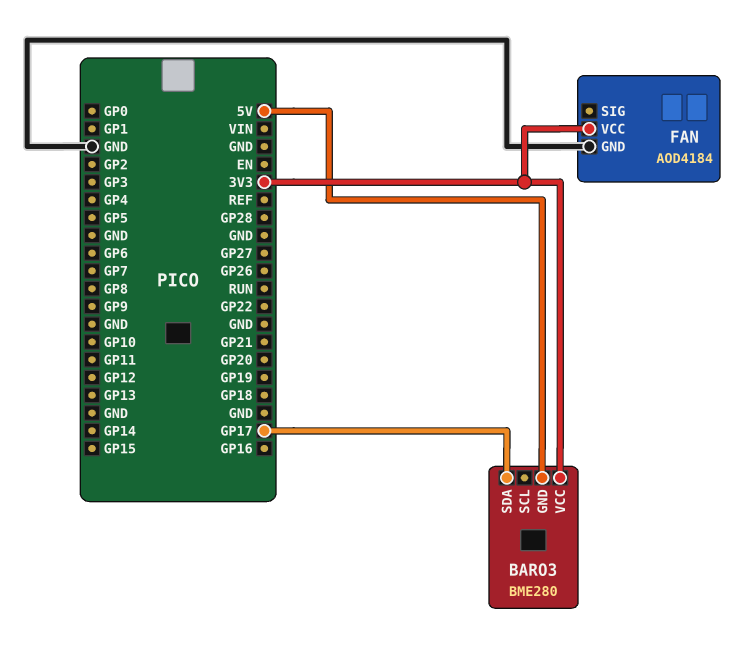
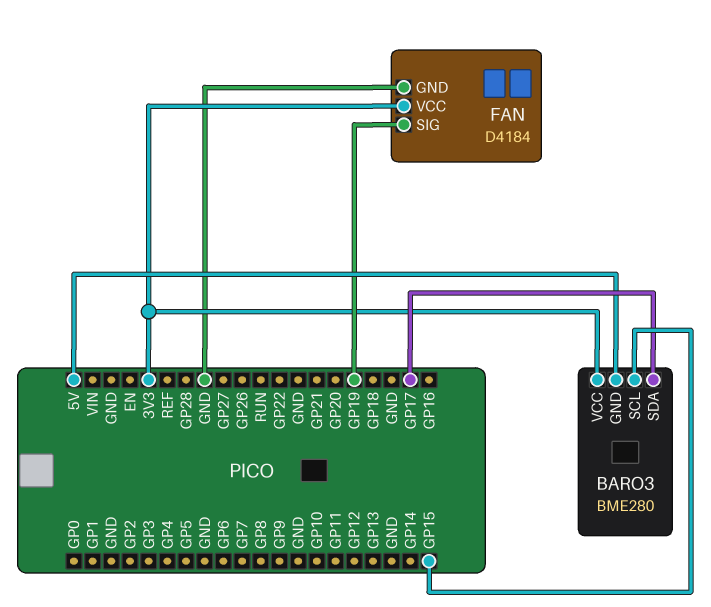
BARO3 pin SCL: none -> GP15
FAN: AOD4184 -> D4184
FAN pin SIG: none -> GP19

